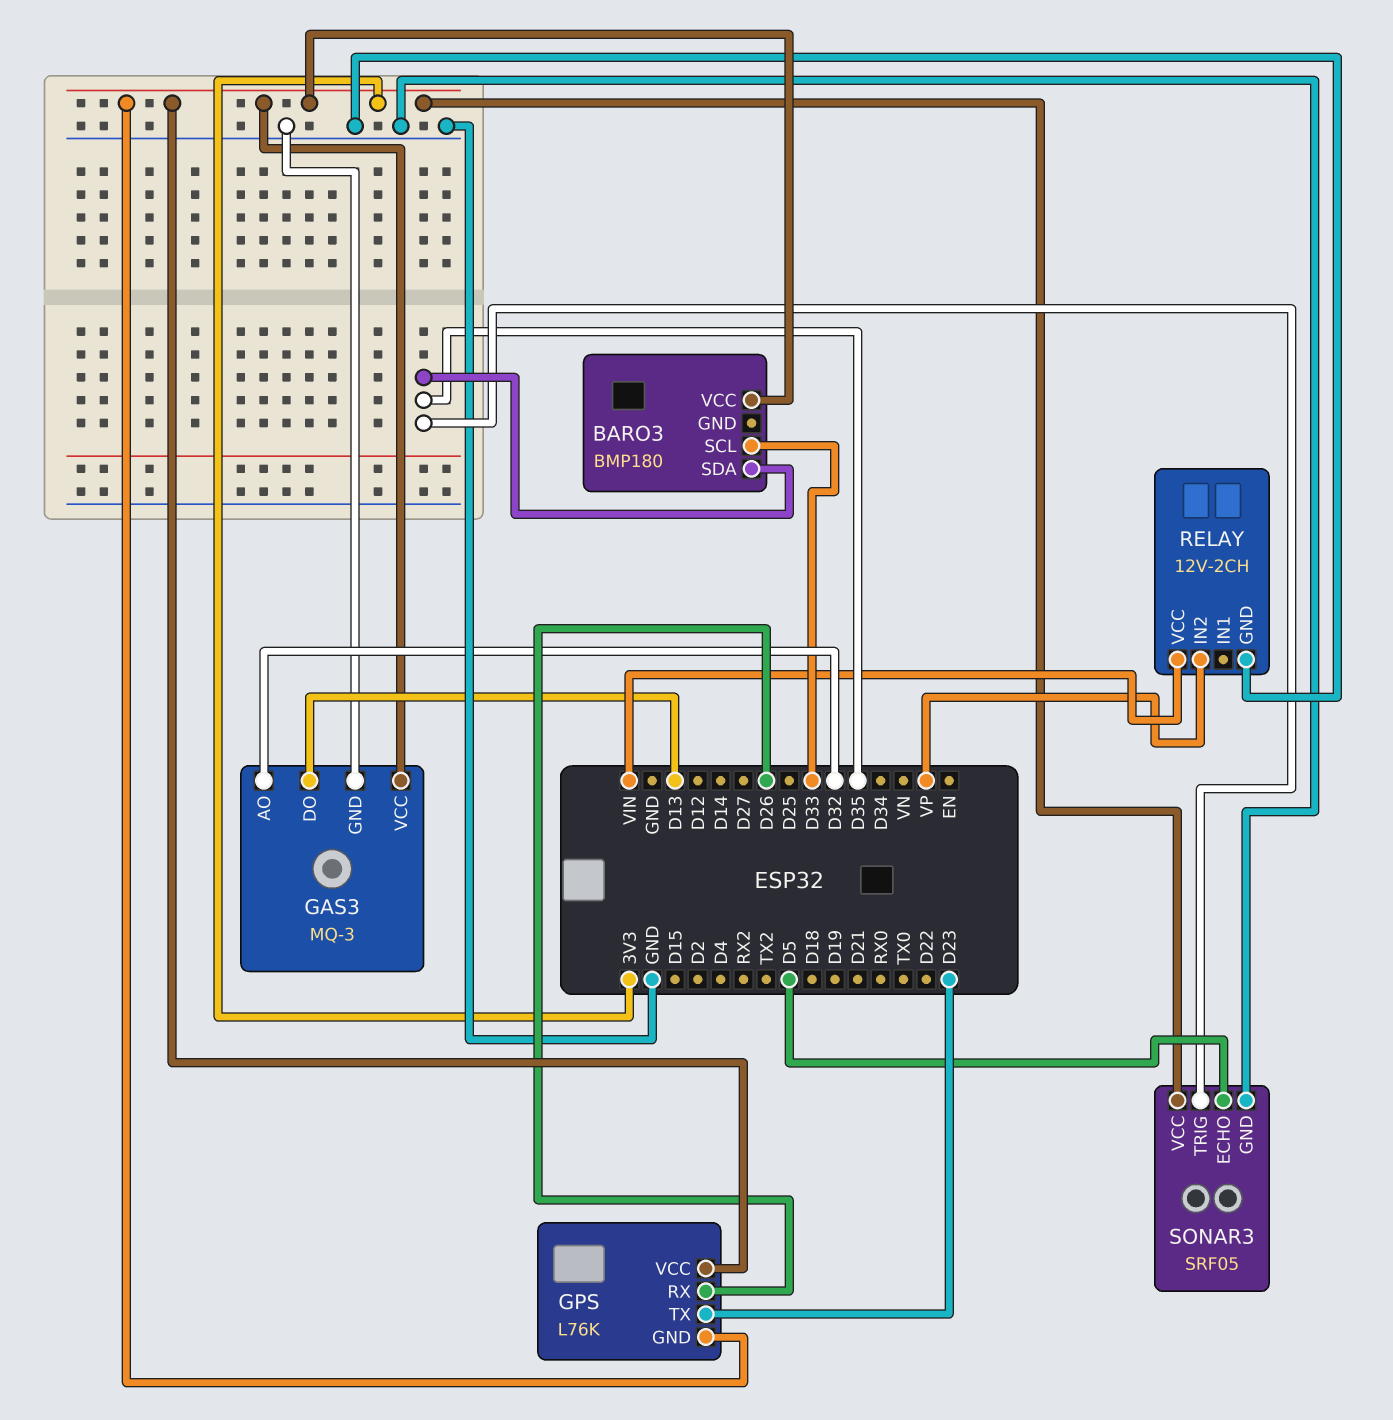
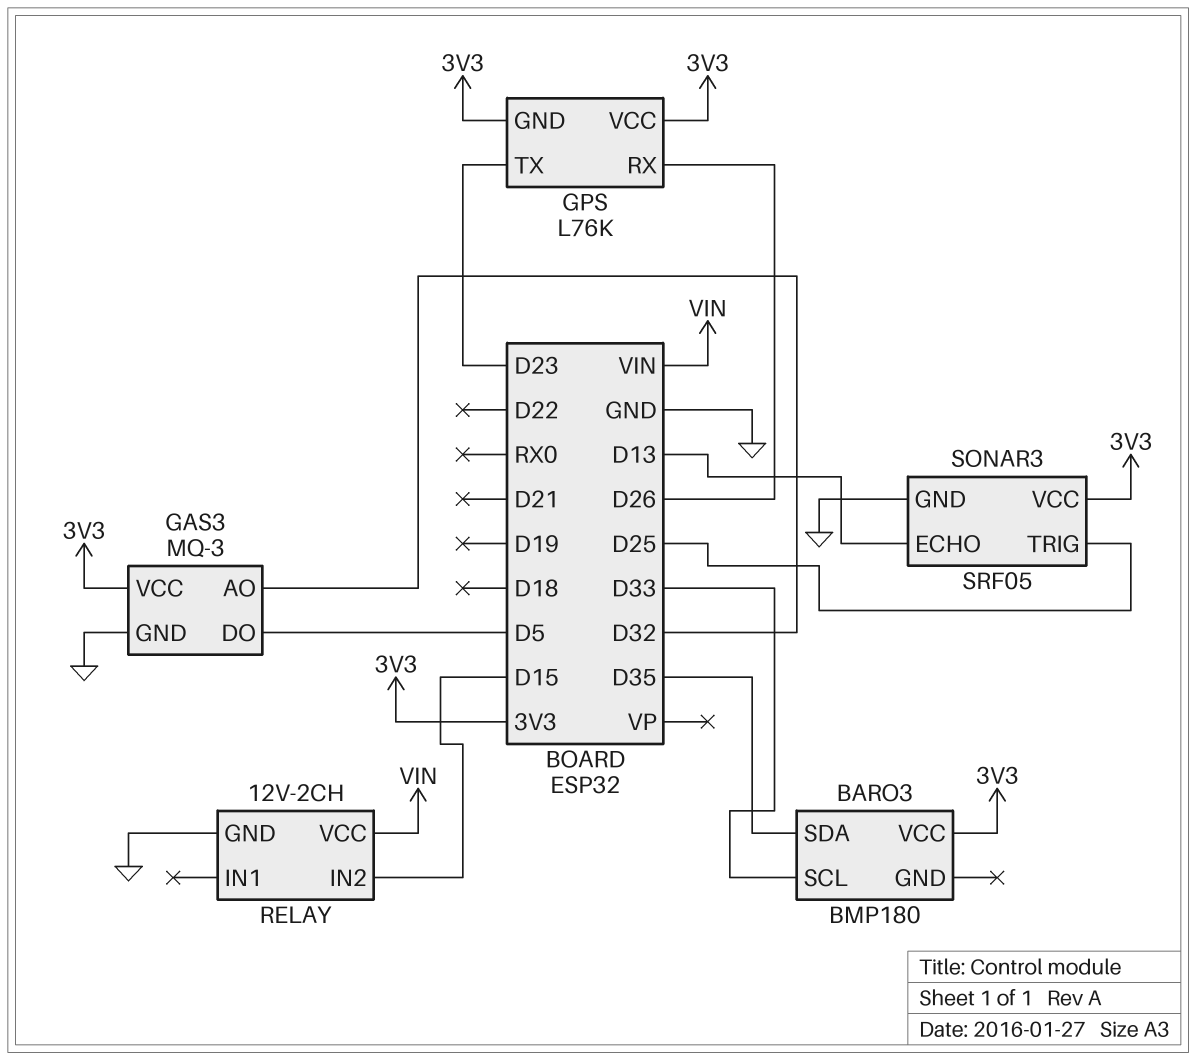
GAS3 pin DO: D13 -> D5
RELAY pin IN2: VP -> D15
SONAR3 pin ECHO: D5 -> D13
SONAR3 pin TRIG: D35 -> D25

